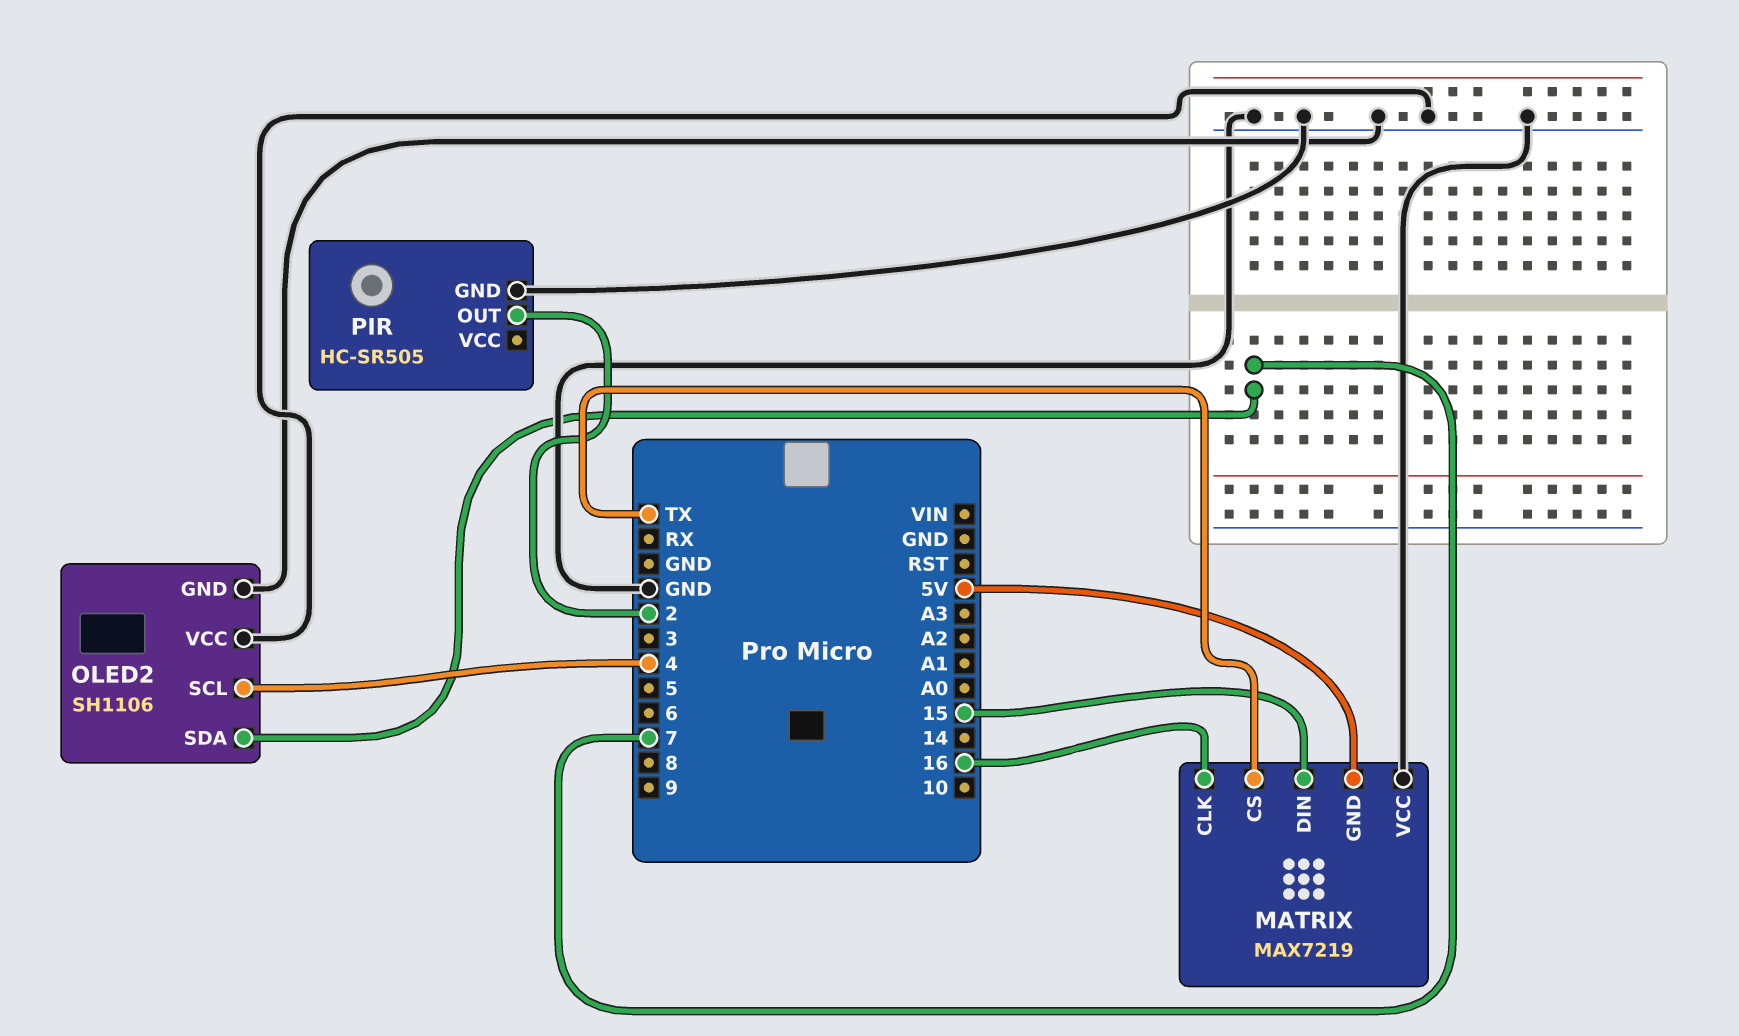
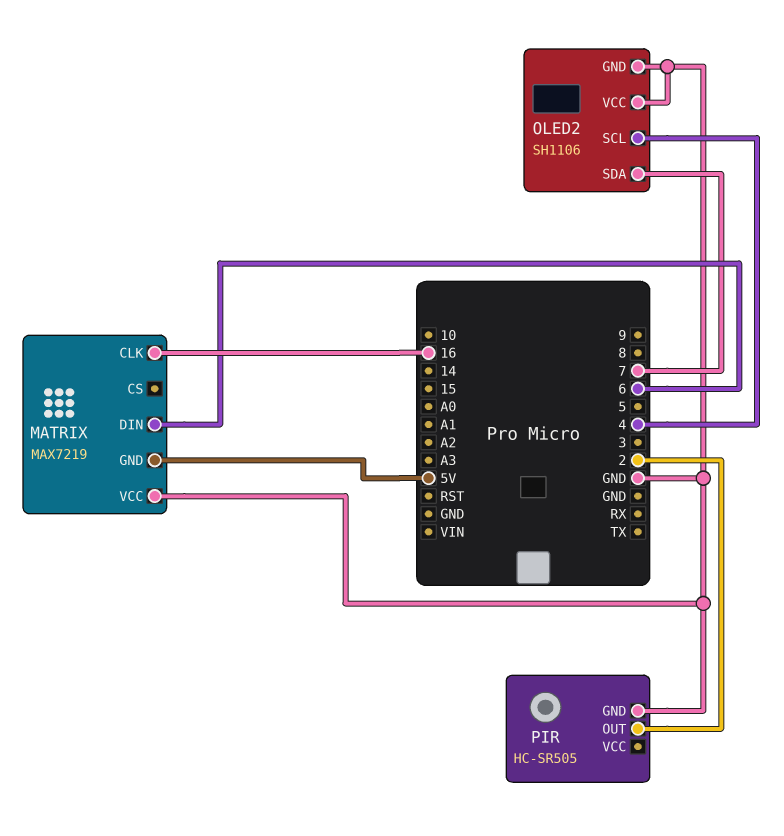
MATRIX pin CS: TX -> none
MATRIX pin DIN: 15 -> 6

